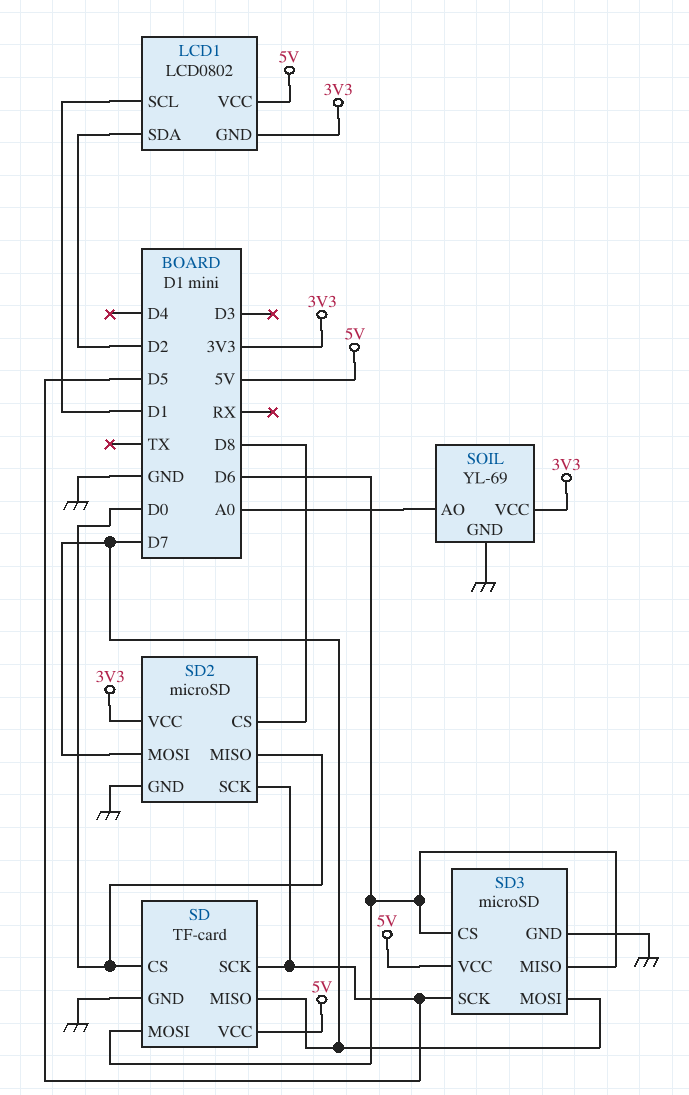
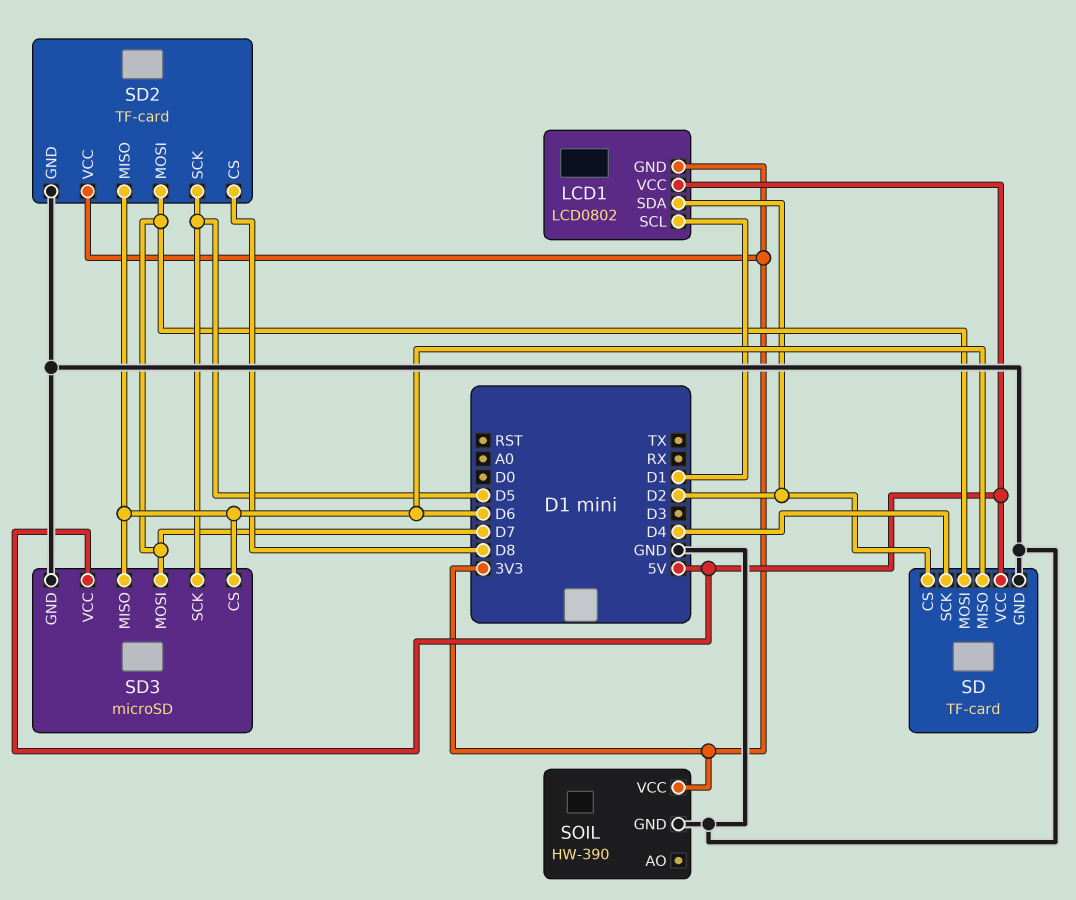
SD pin CS: D0 -> D2
SD pin MISO: D7 -> D6
SD pin MOSI: D6 -> D7
SD pin SCK: D5 -> D4
SD2: microSD -> TF-card
SD2 pin MISO: D0 -> D6
SOIL: YL-69 -> HW-390
SOIL pin AO: A0 -> none

